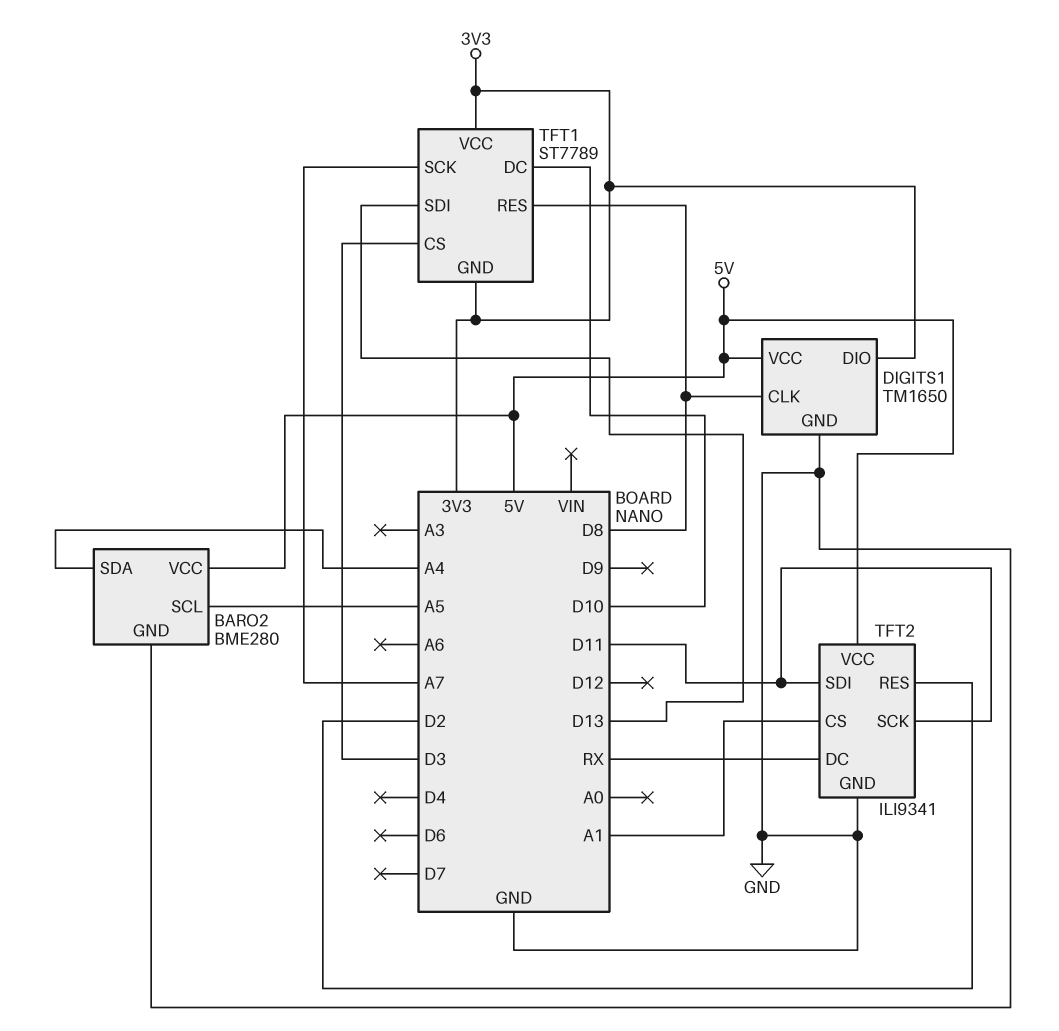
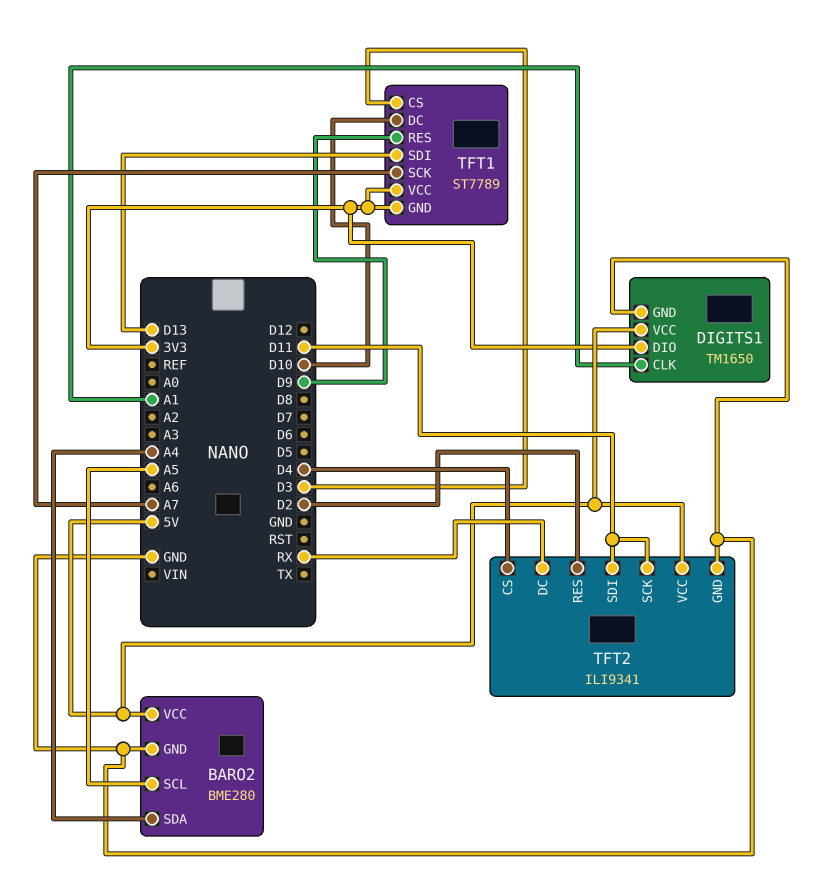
DIGITS1 pin CLK: D8 -> A1
TFT1 pin RES: D8 -> D9
TFT2 pin CS: A1 -> D4

